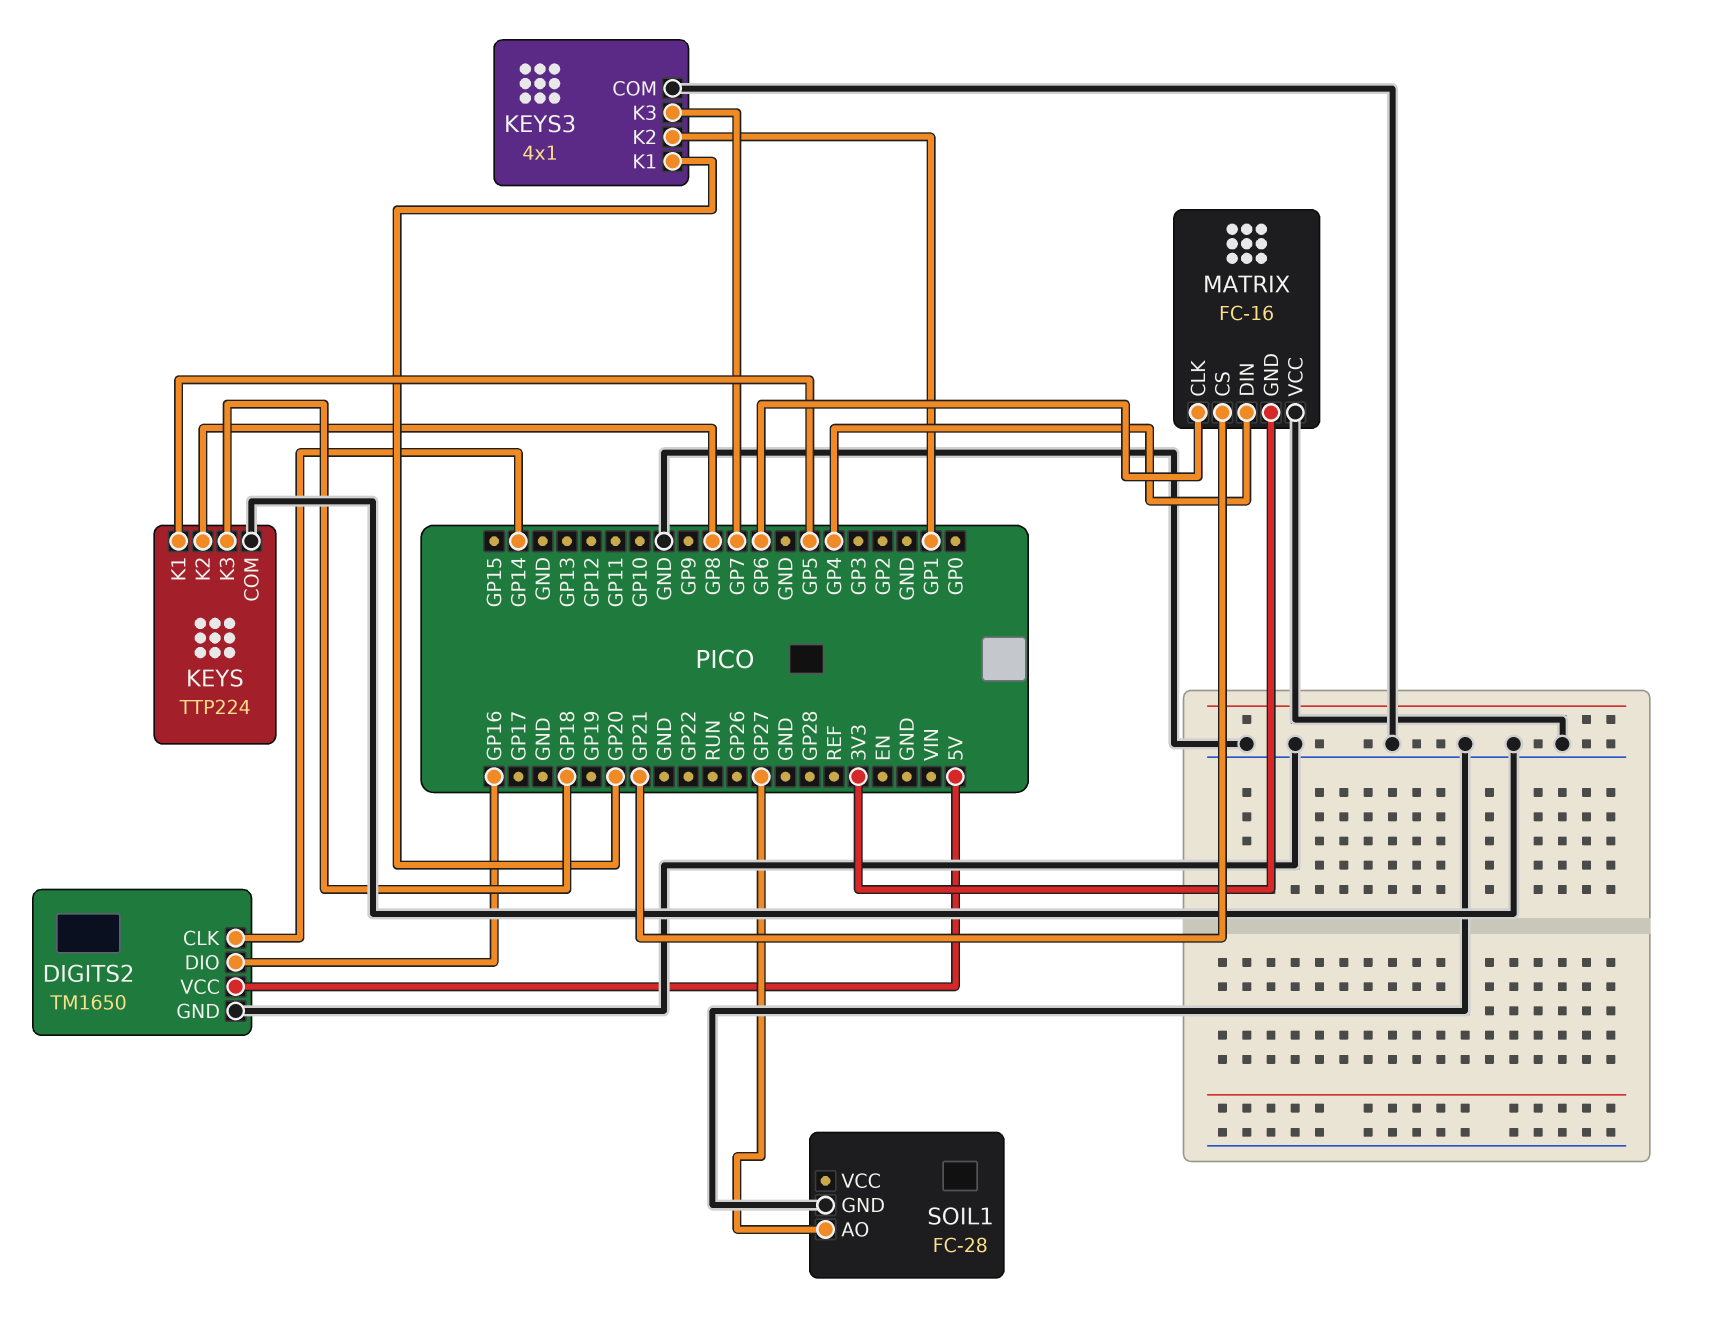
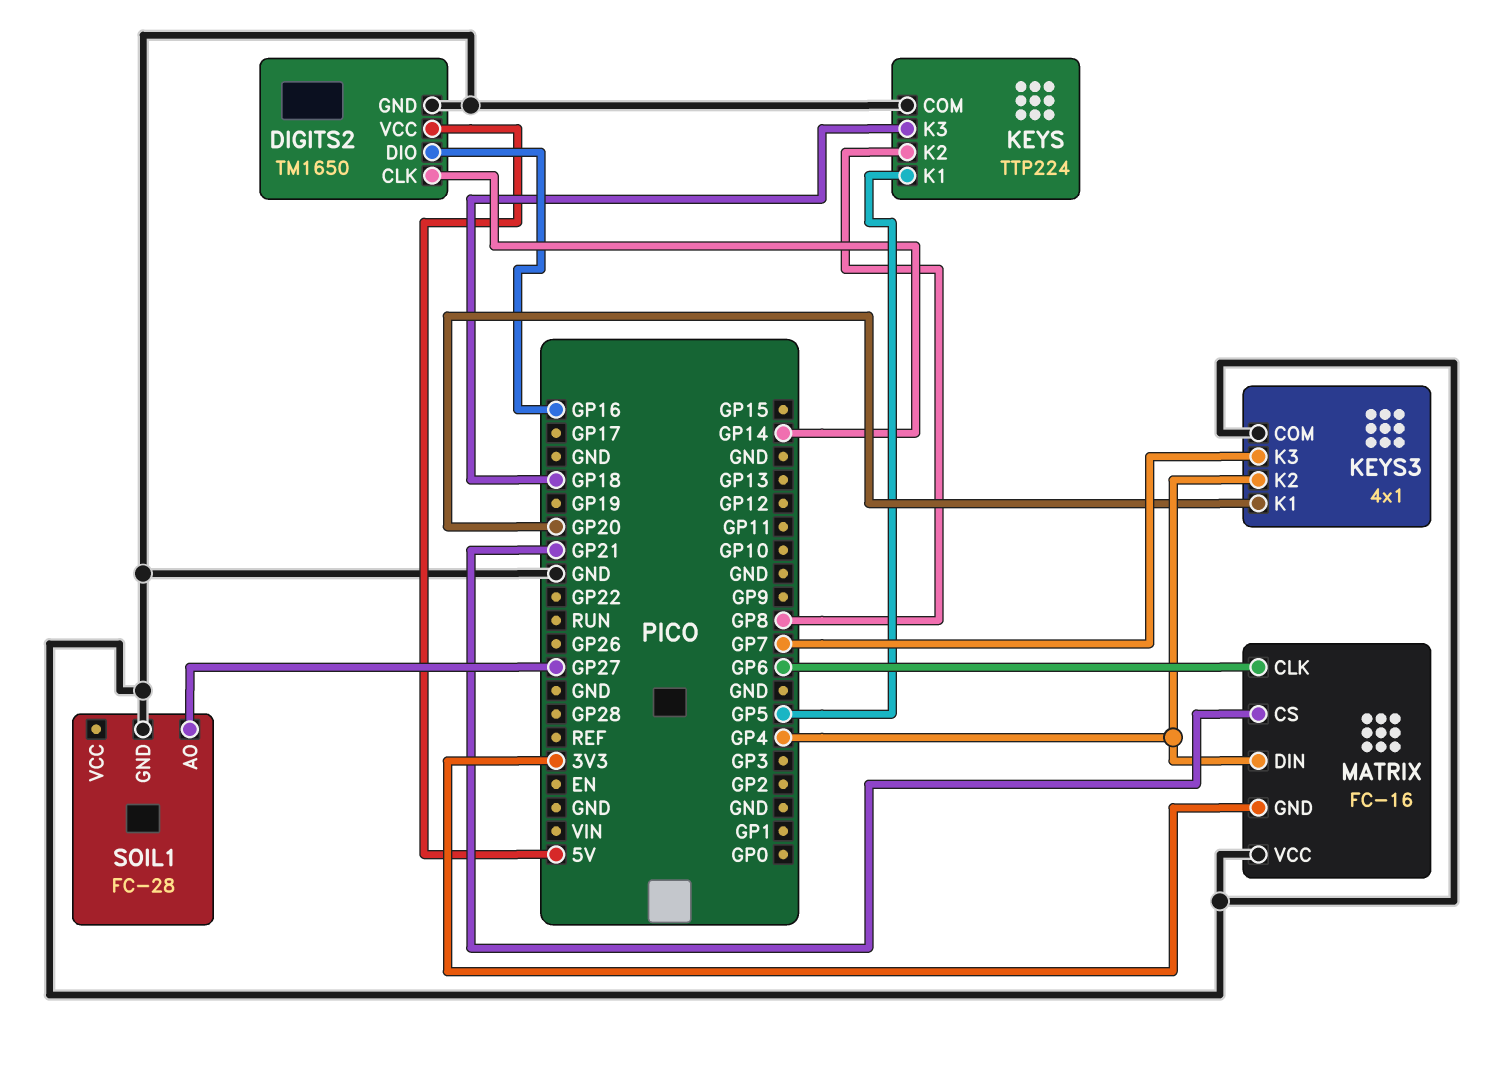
KEYS3 pin K2: GP1 -> GP4

